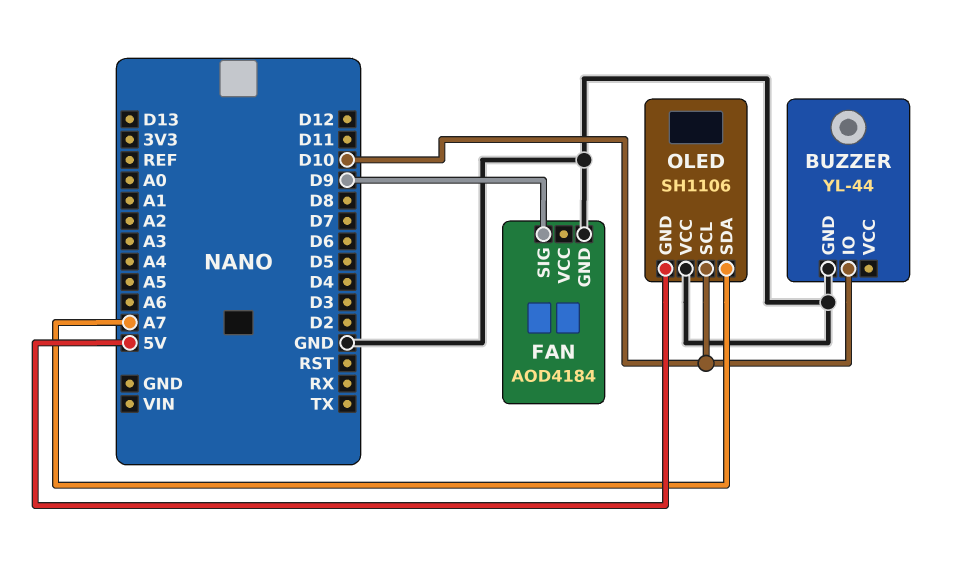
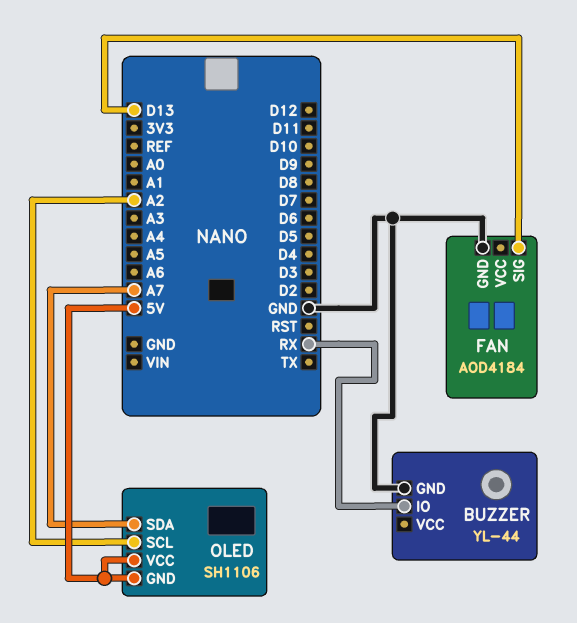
BUZZER pin IO: D10 -> RX
FAN pin SIG: D9 -> D13
OLED pin SCL: D10 -> A2
OLED pin VCC: GND -> 5V

